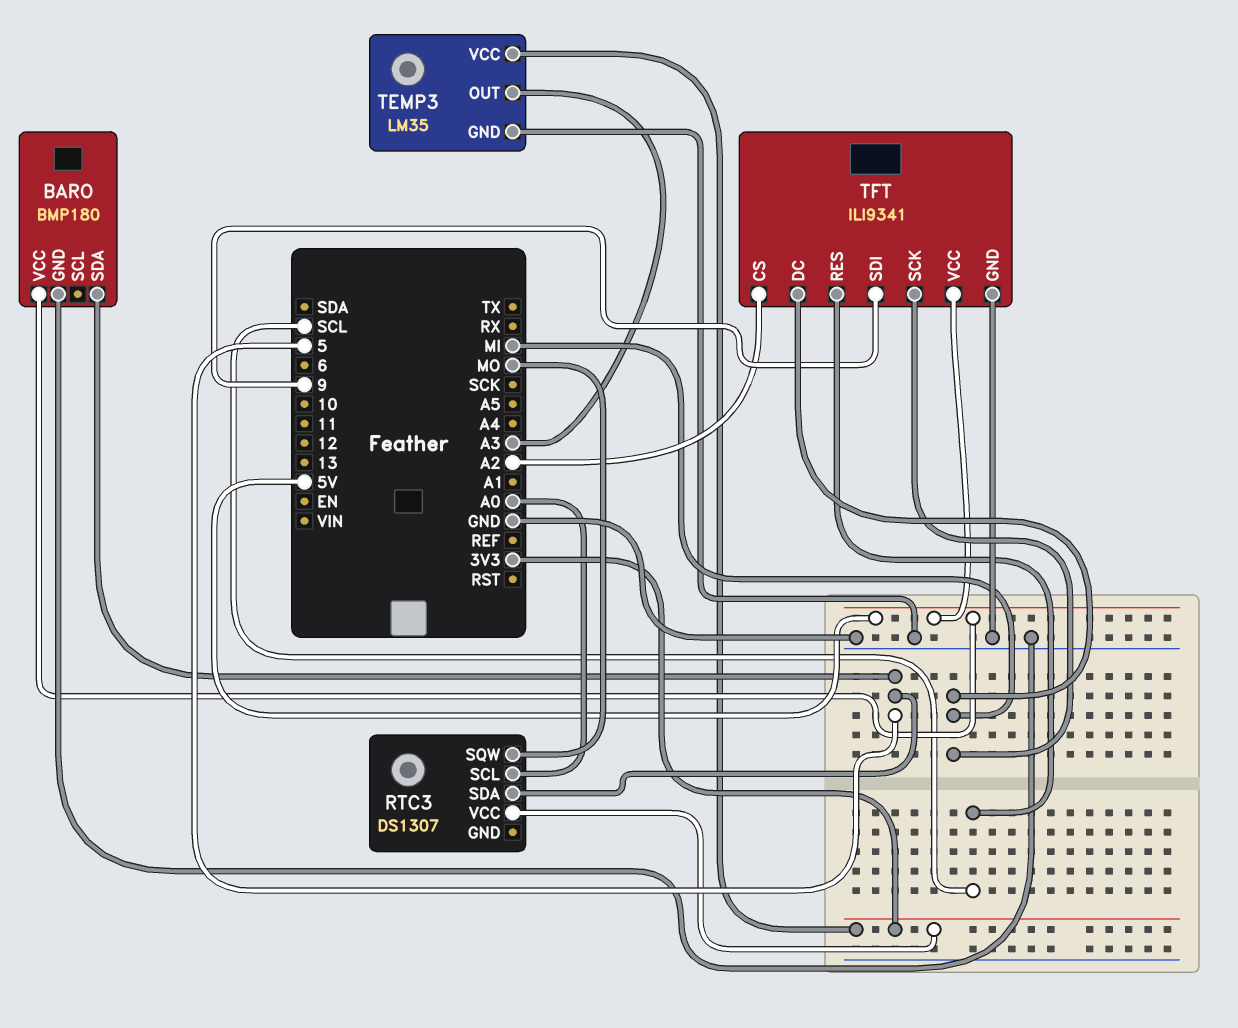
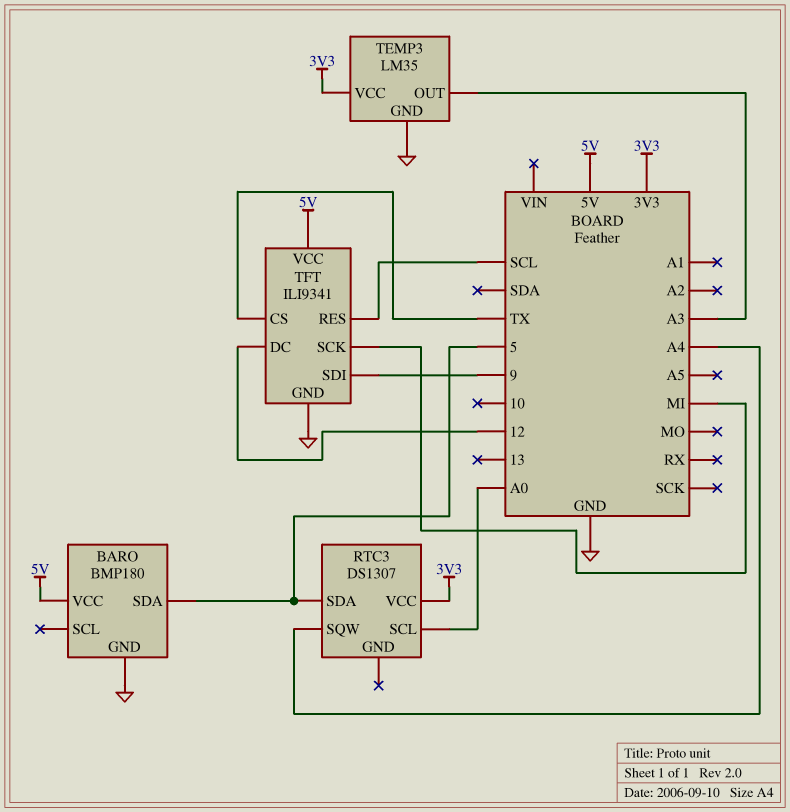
RTC3 pin SQW: MO -> A4
TFT pin CS: A2 -> TX
TFT pin DC: MI -> 12

